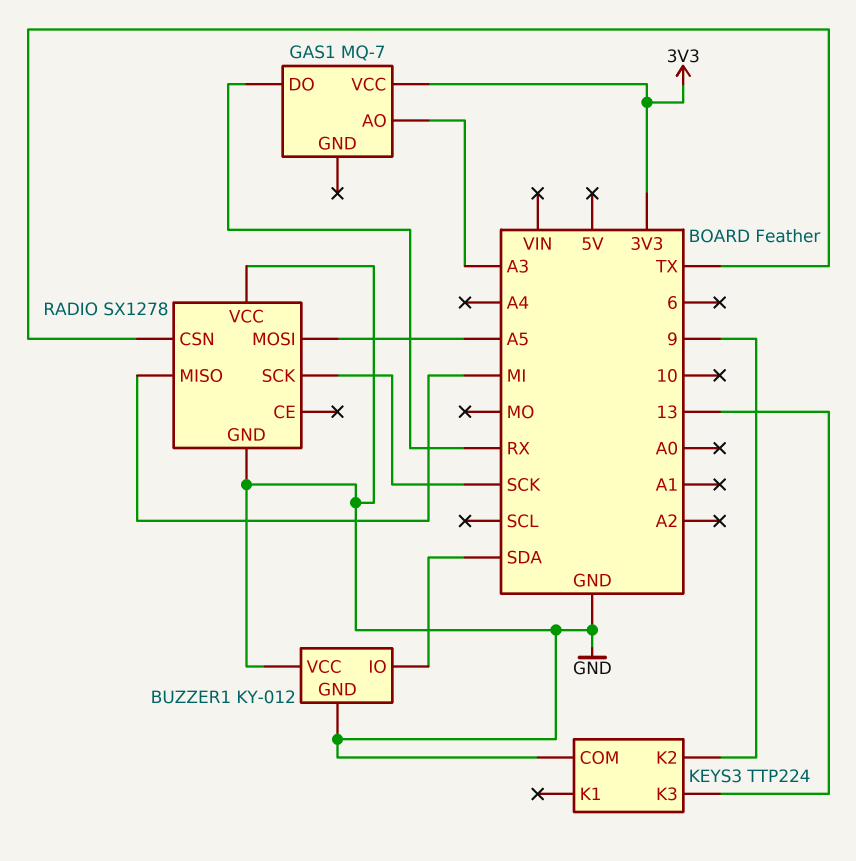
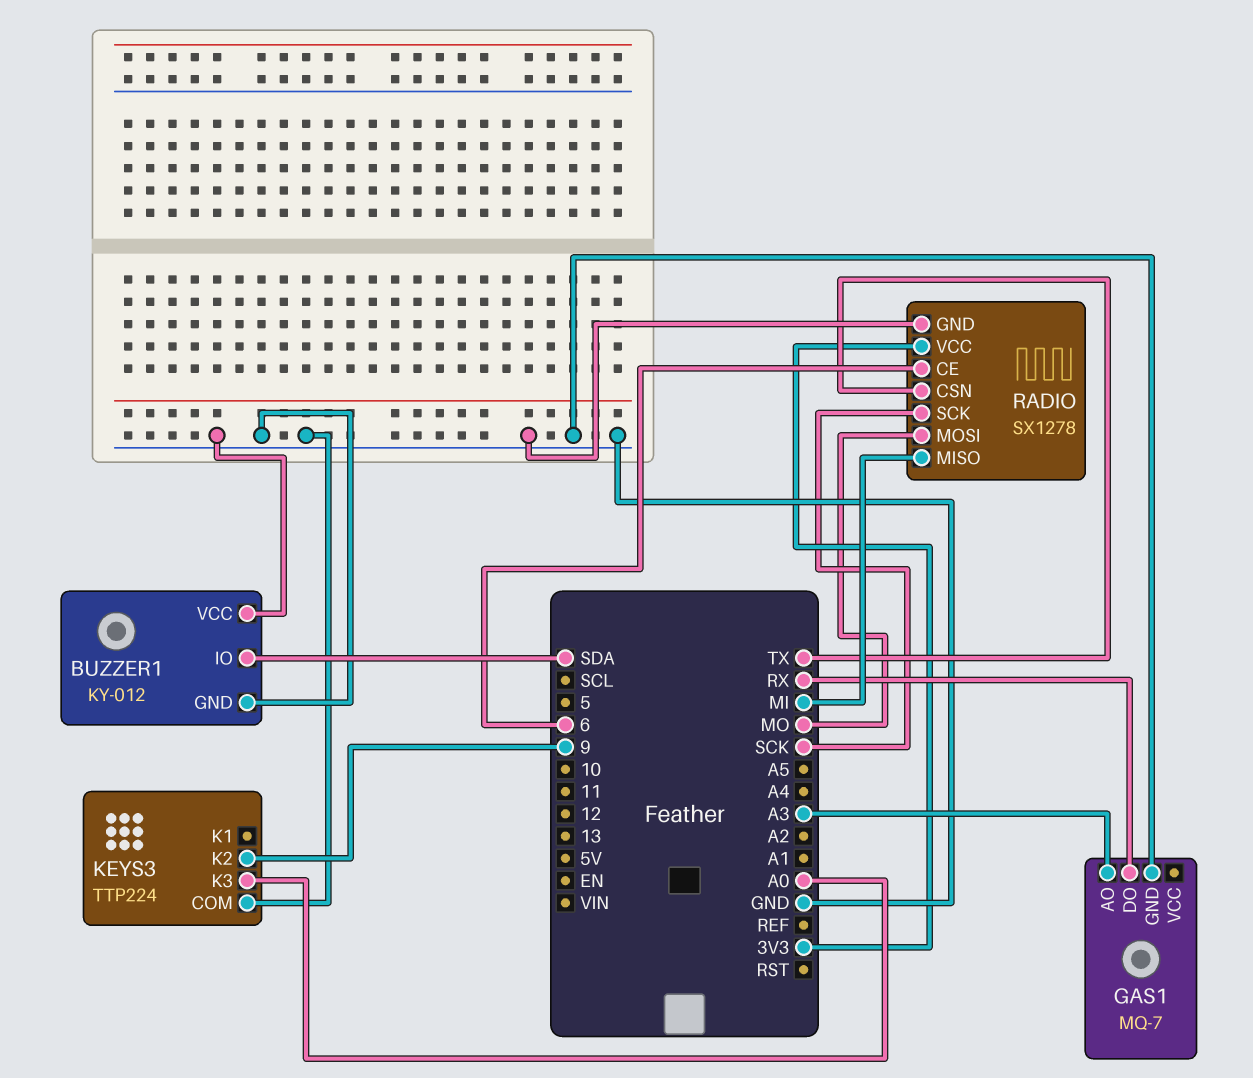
GAS1 pin GND: none -> GND
GAS1 pin VCC: 3V3 -> none
KEYS3 pin K3: 13 -> A0
RADIO pin CE: none -> 6
RADIO pin MOSI: A5 -> MO
RADIO pin VCC: GND -> 3V3

